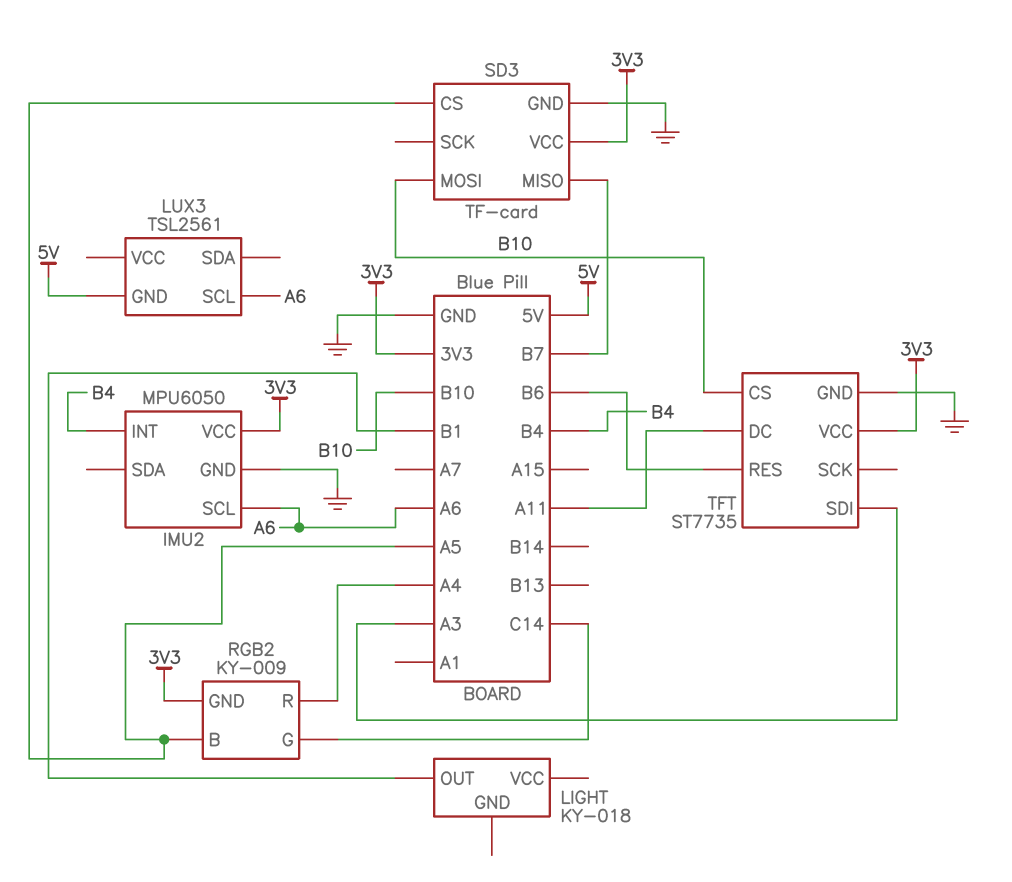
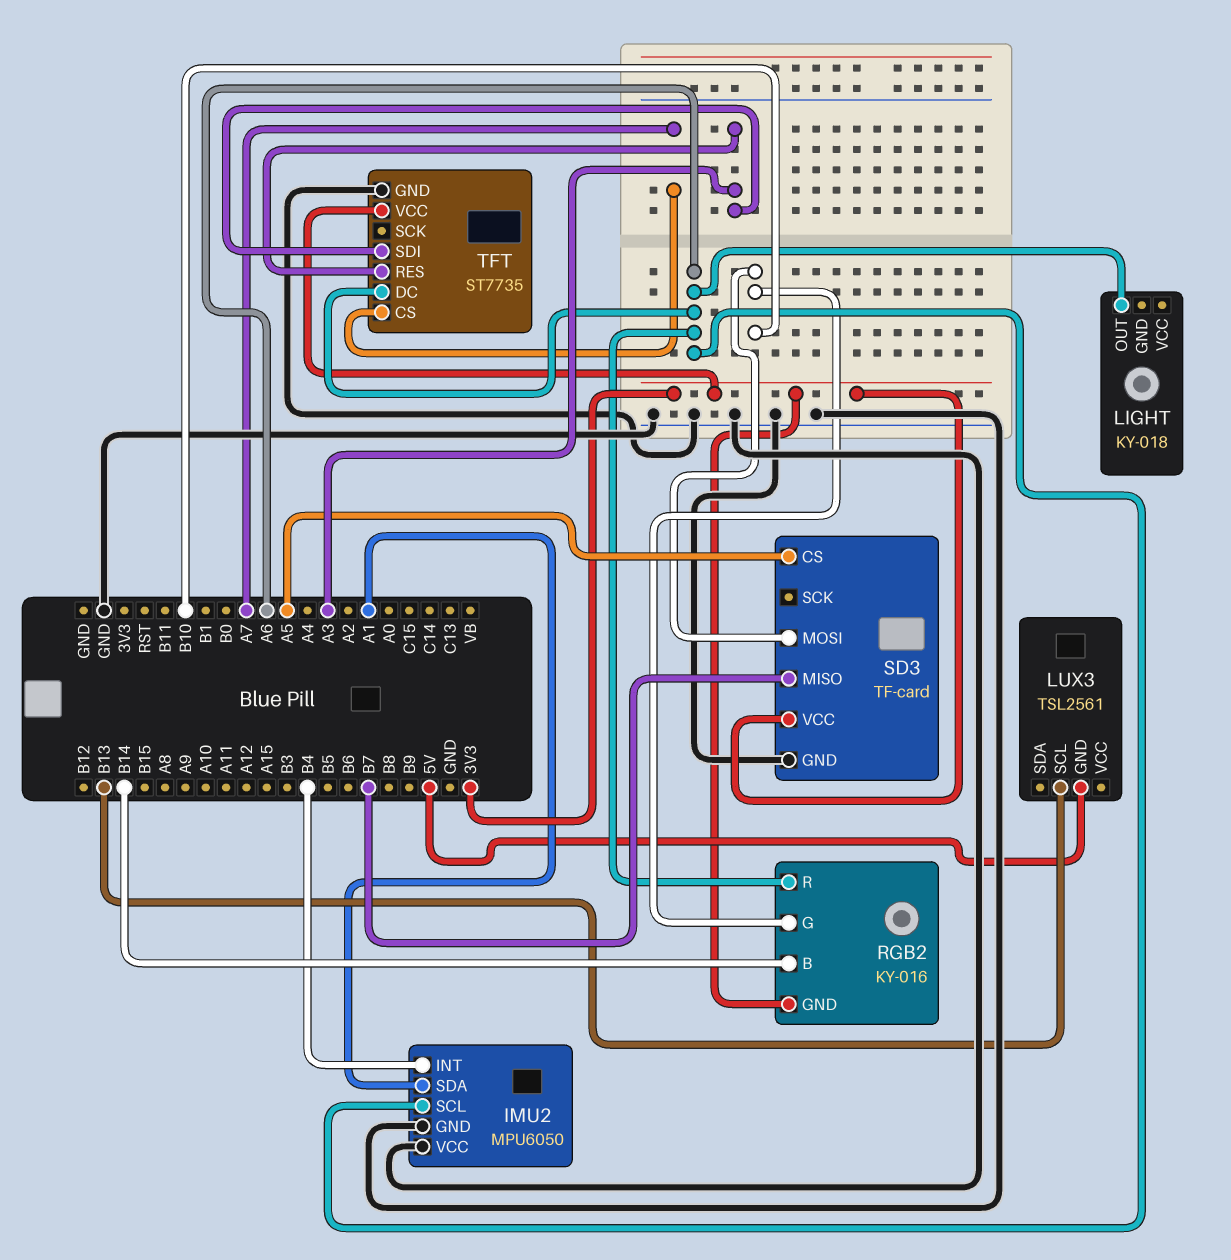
IMU2 pin SDA: none -> A1
IMU2 pin VCC: 3V3 -> GND
LIGHT pin OUT: B1 -> A6
LUX3 pin SCL: A6 -> B13
RGB2: KY-009 -> KY-016
RGB2 pin B: A5 -> B14
RGB2 pin G: C14 -> B10
RGB2 pin R: A4 -> A6
TFT pin CS: B10 -> A7
TFT pin DC: A11 -> A6
TFT pin RES: B6 -> A3

